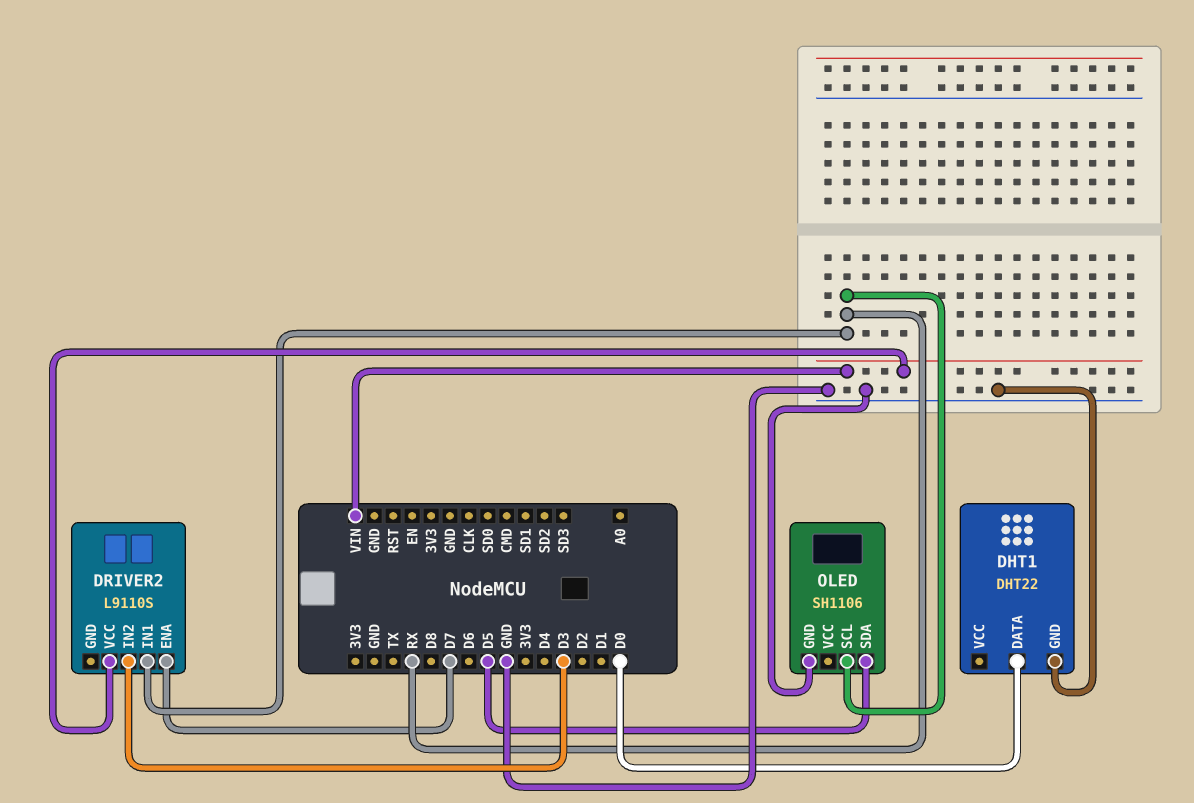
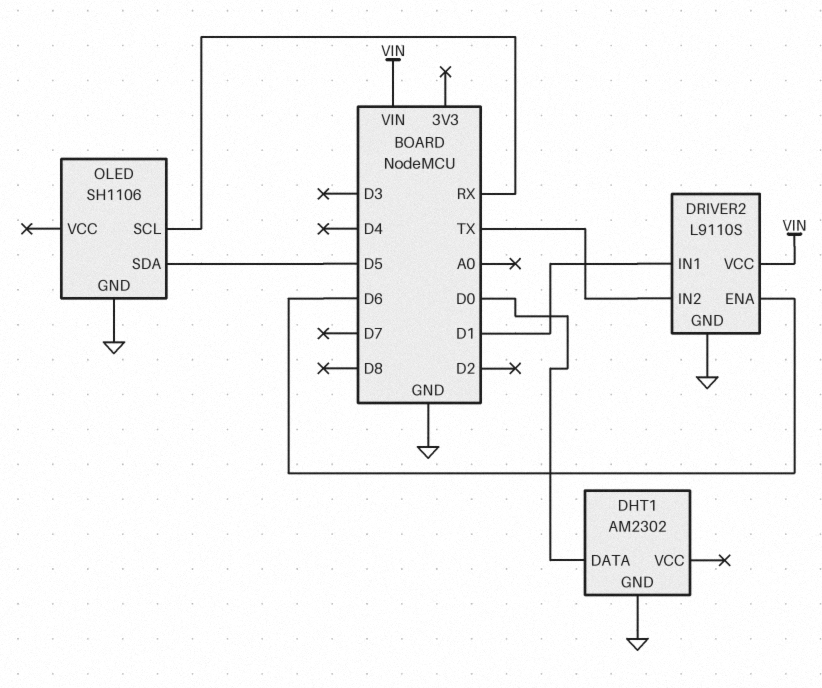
DHT1: DHT22 -> AM2302
DRIVER2 pin ENA: D7 -> D6
DRIVER2 pin GND: none -> GND
DRIVER2 pin IN1: RX -> D1
DRIVER2 pin IN2: D3 -> TX

